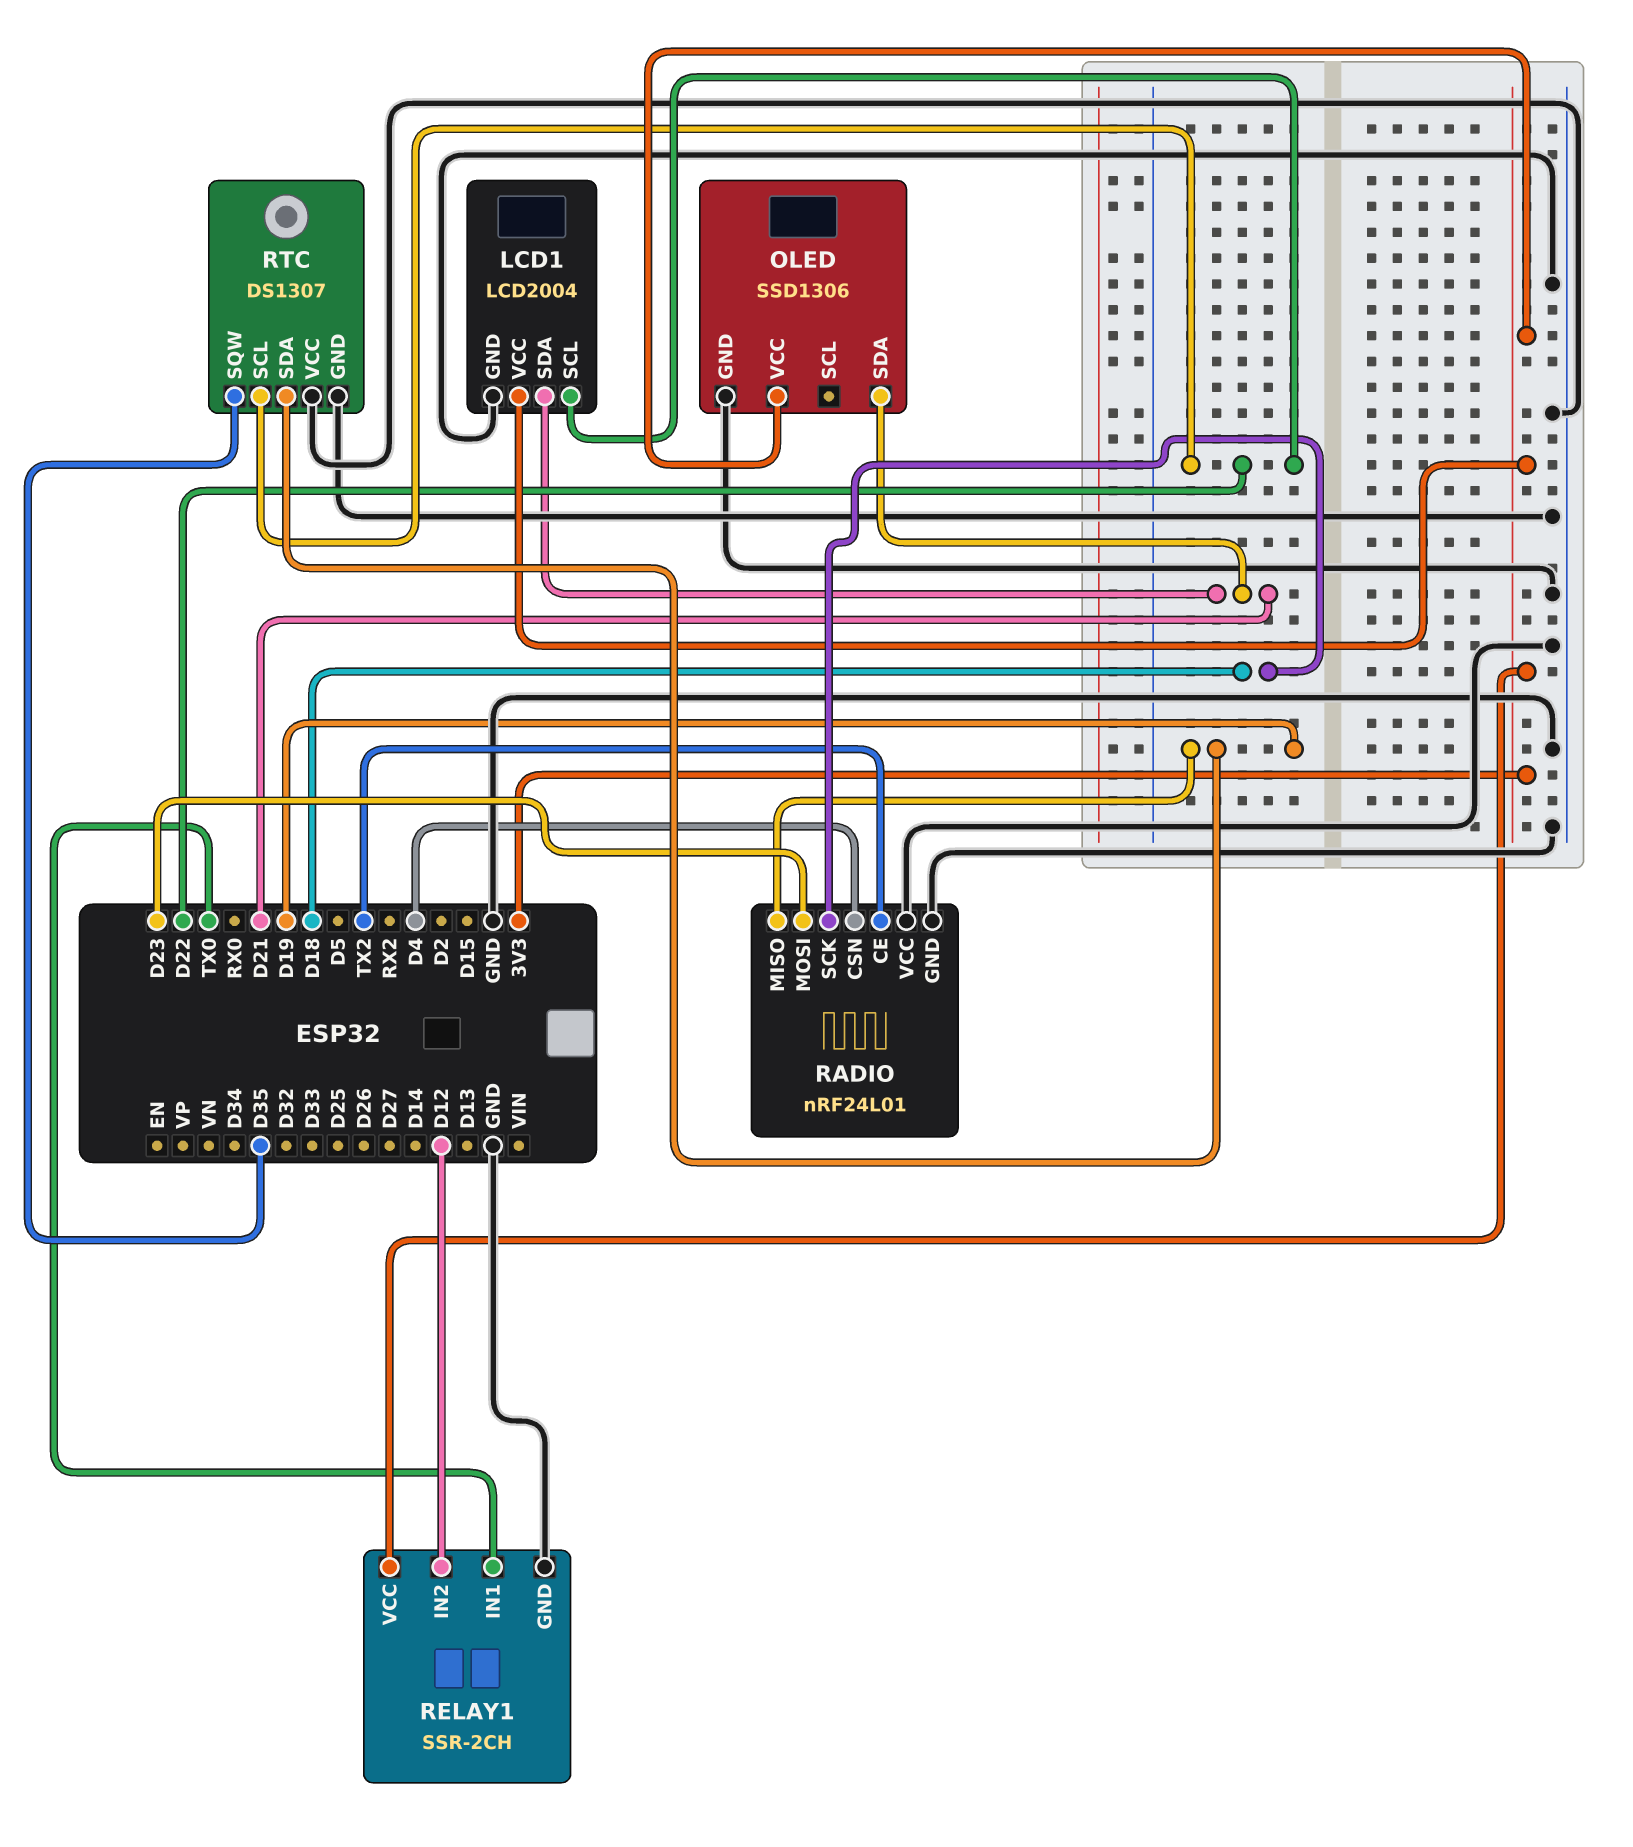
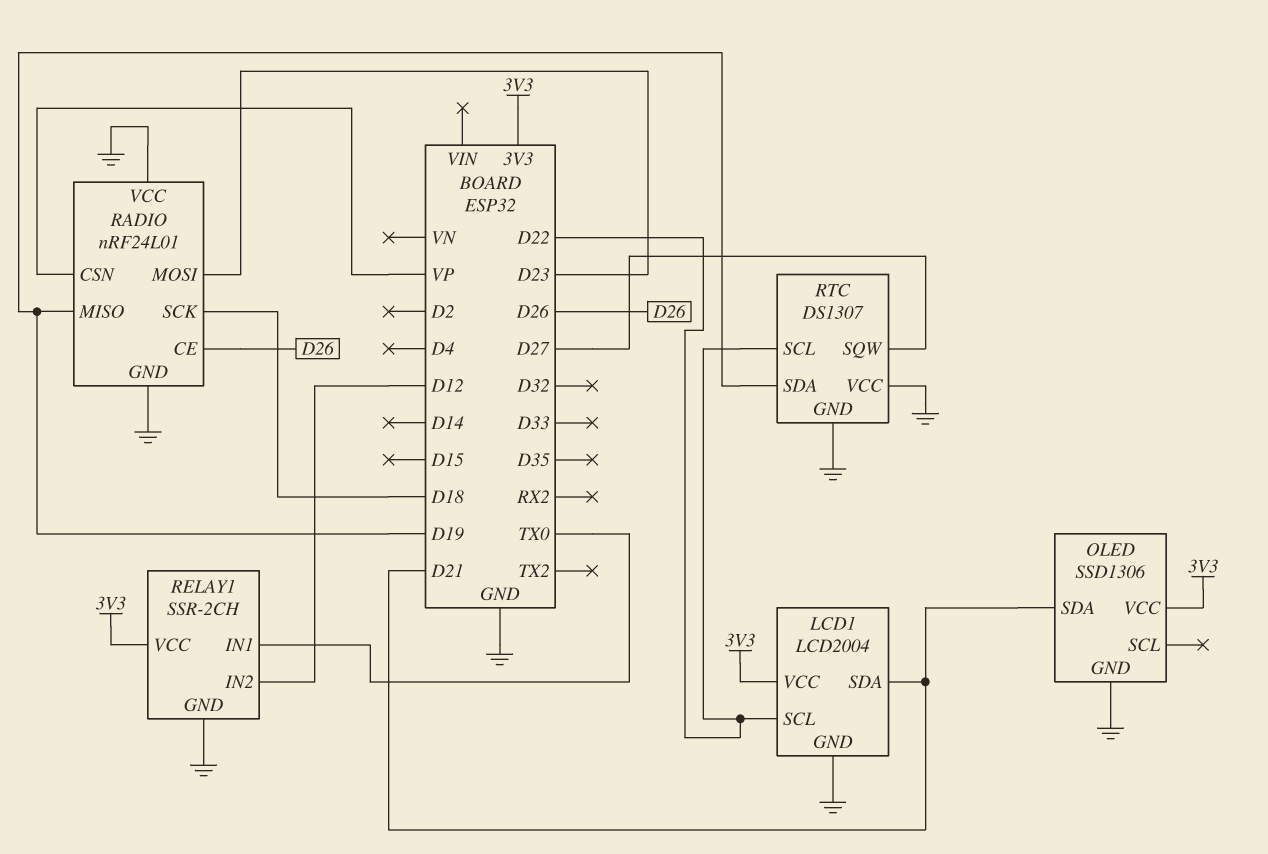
RADIO pin CE: TX2 -> D26
RADIO pin CSN: D4 -> VP
RTC pin SQW: D35 -> D27

